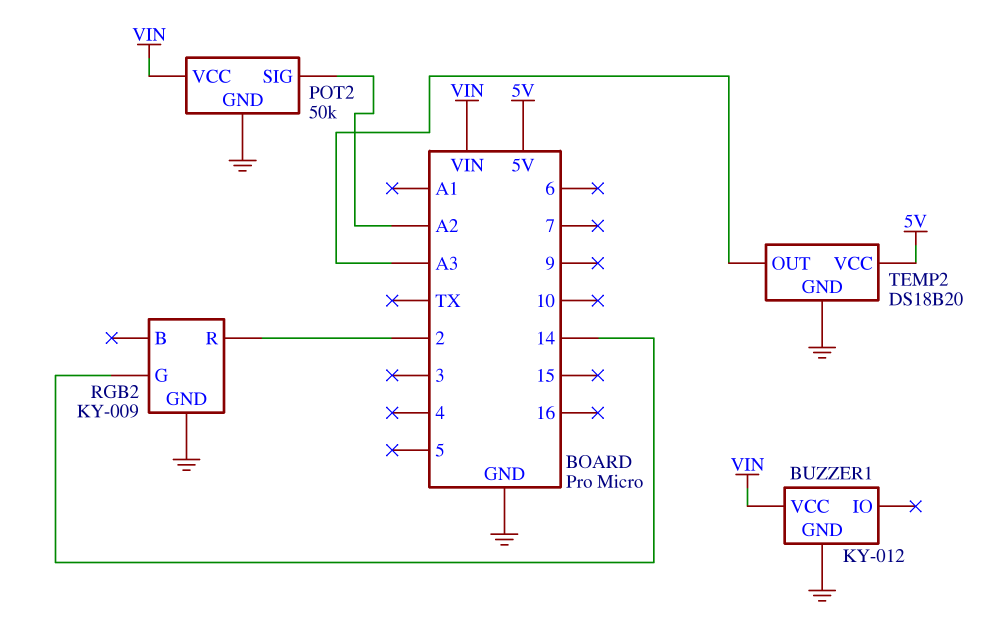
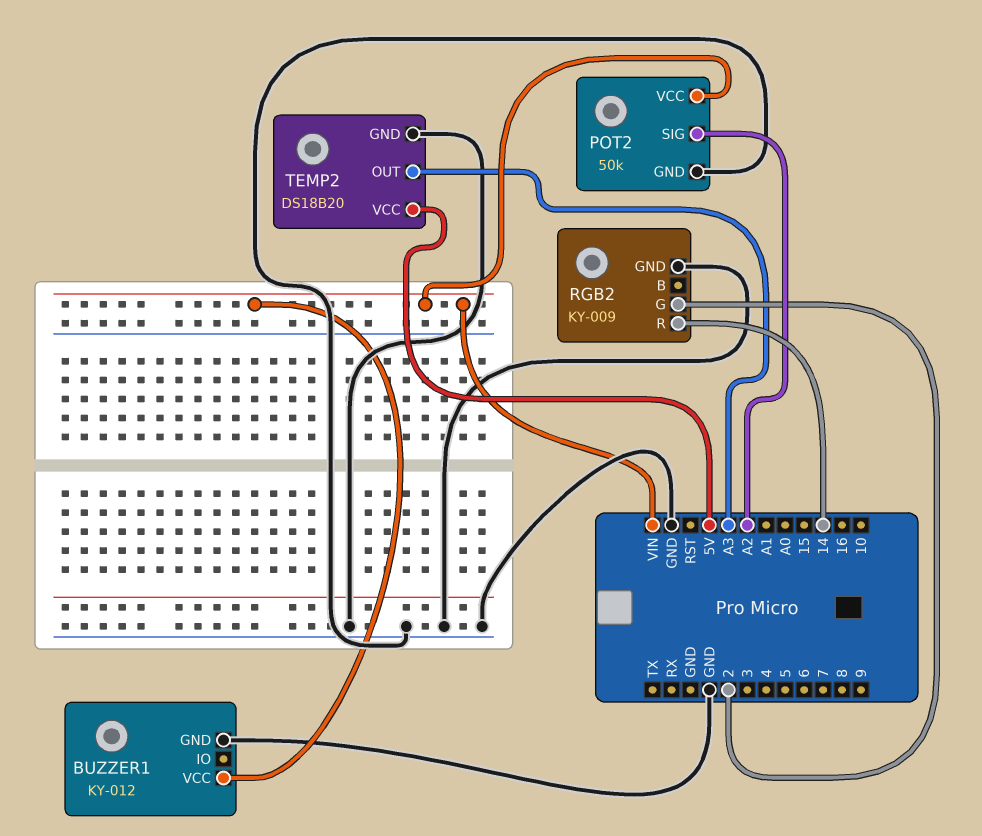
RGB2 pin G: 14 -> 2
RGB2 pin R: 2 -> 14

